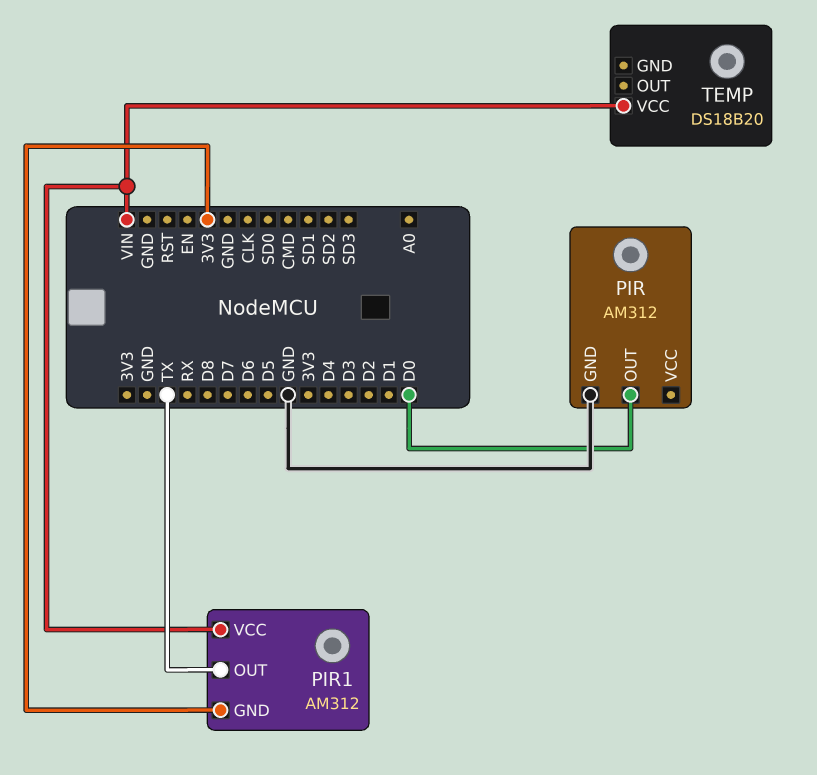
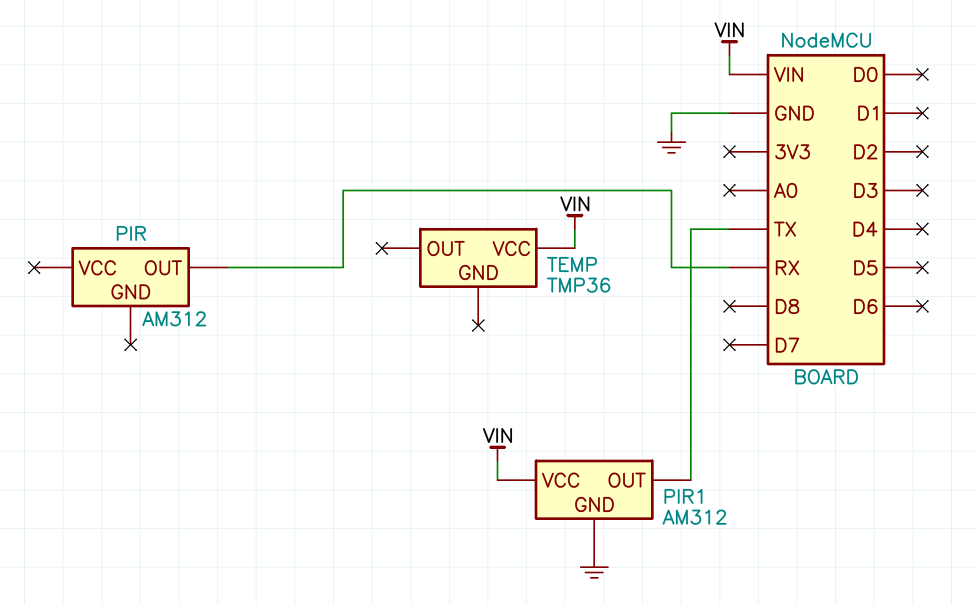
PIR pin GND: GND -> none
PIR pin OUT: D0 -> RX
PIR1 pin GND: 3V3 -> GND
TEMP: DS18B20 -> TMP36

